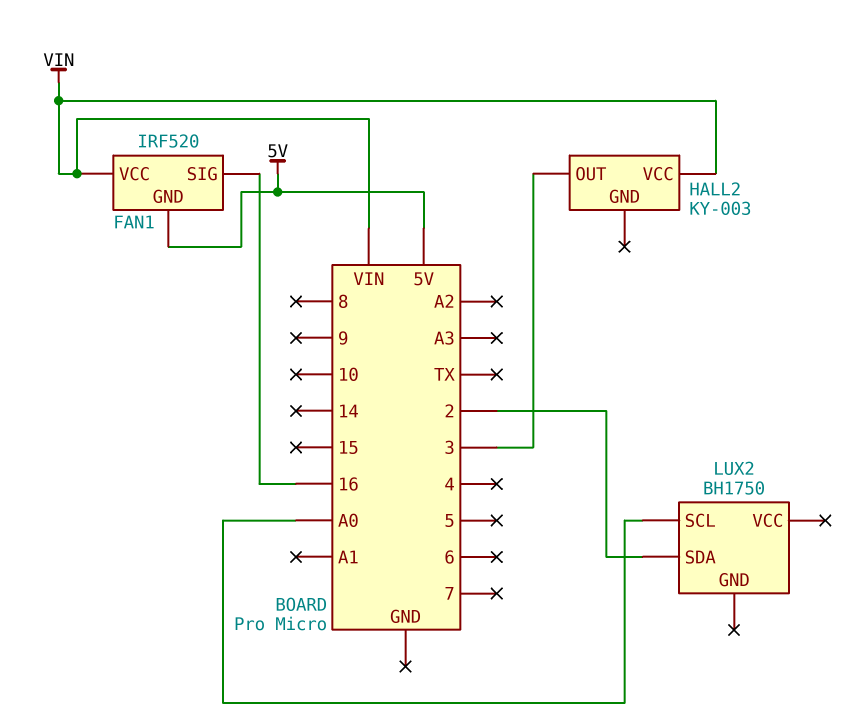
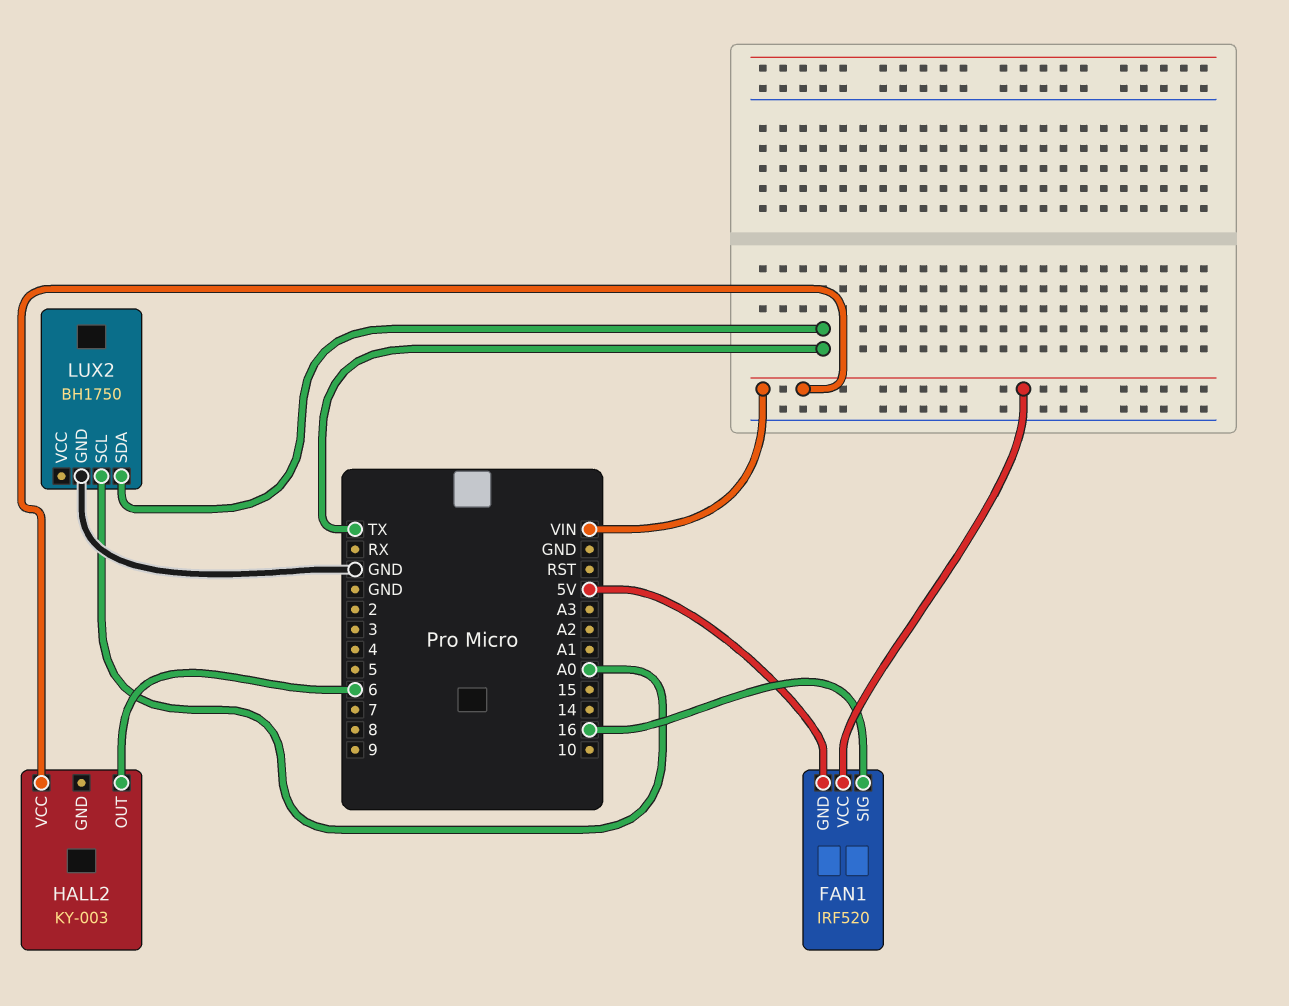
HALL2 pin OUT: 3 -> 6
LUX2 pin GND: none -> GND
LUX2 pin SDA: 2 -> TX

